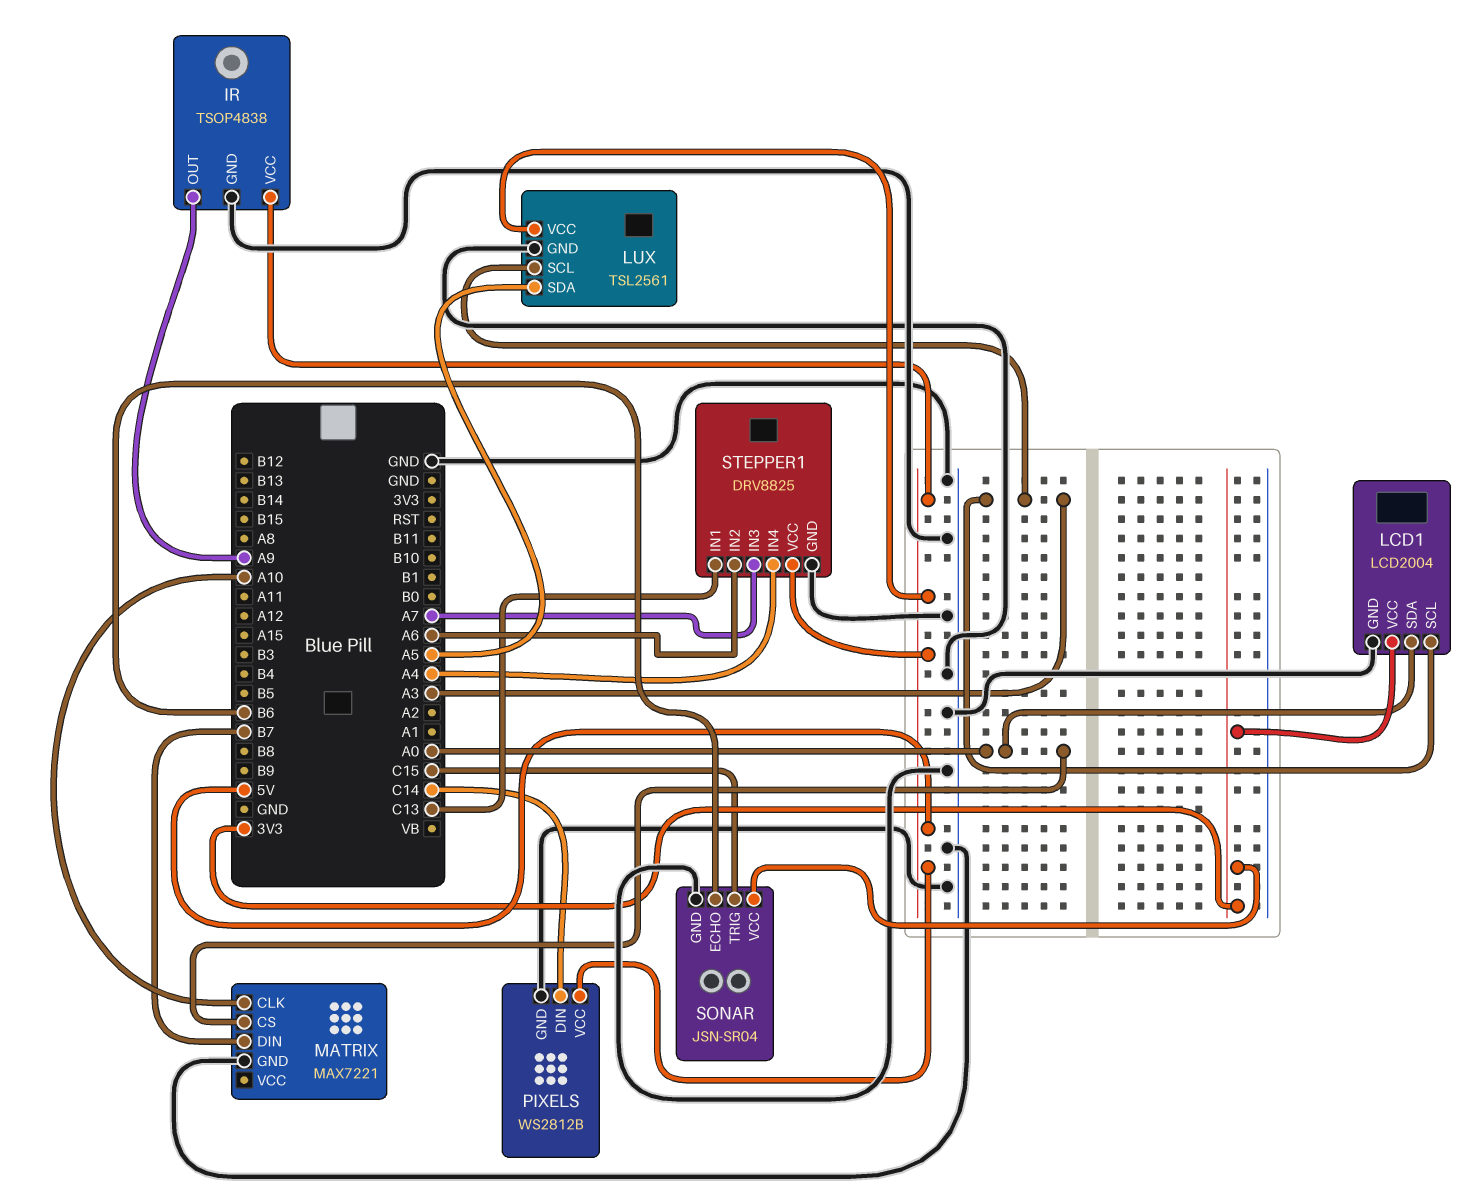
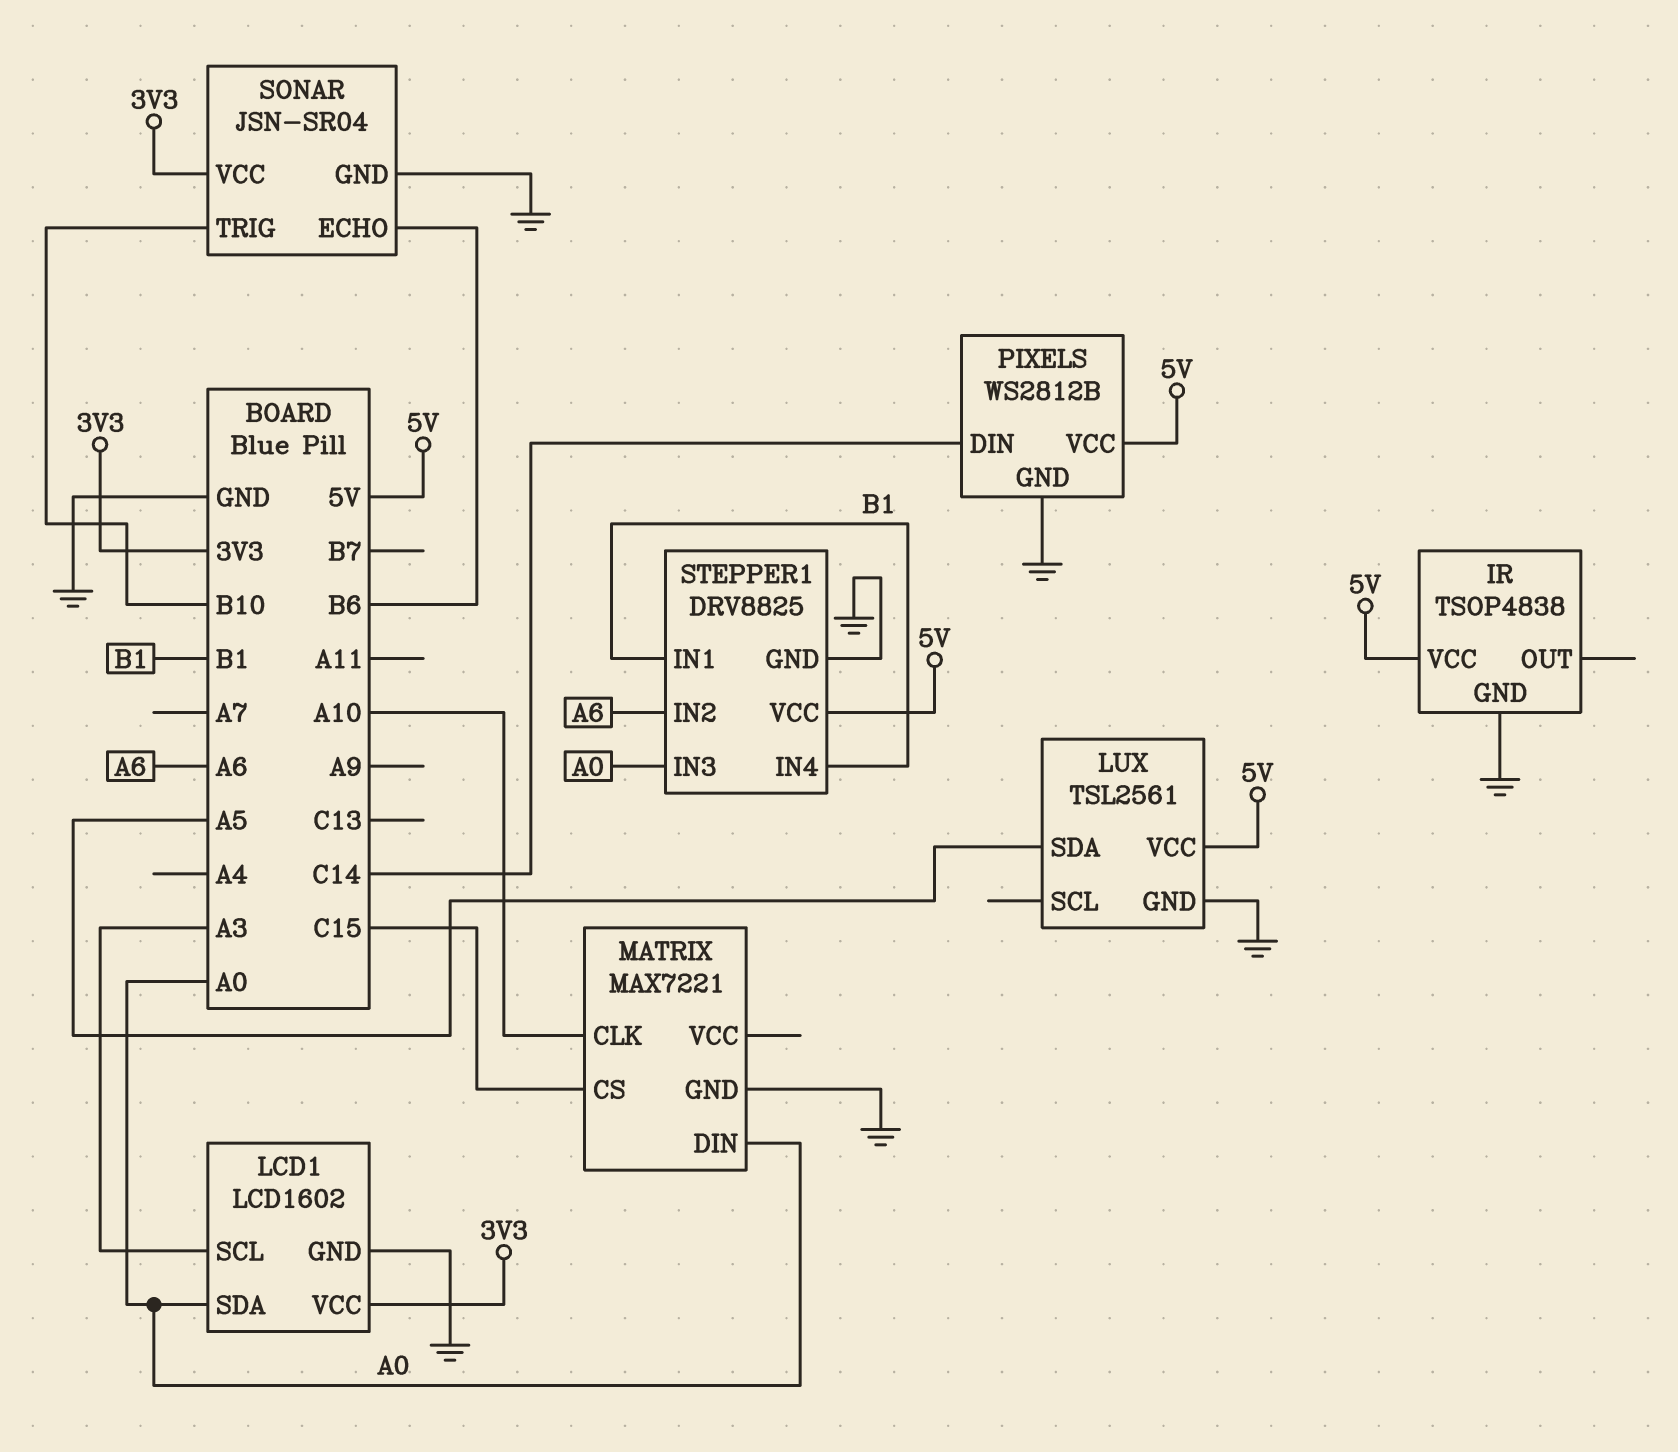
IR pin OUT: A9 -> none
LCD1: LCD2004 -> LCD1602
LUX pin SCL: A3 -> none
MATRIX pin CS: A0 -> C15
MATRIX pin DIN: B7 -> A0
SONAR pin TRIG: C15 -> B10
STEPPER1 pin IN1: C13 -> B1
STEPPER1 pin IN3: A7 -> A0
STEPPER1 pin IN4: A4 -> B1

